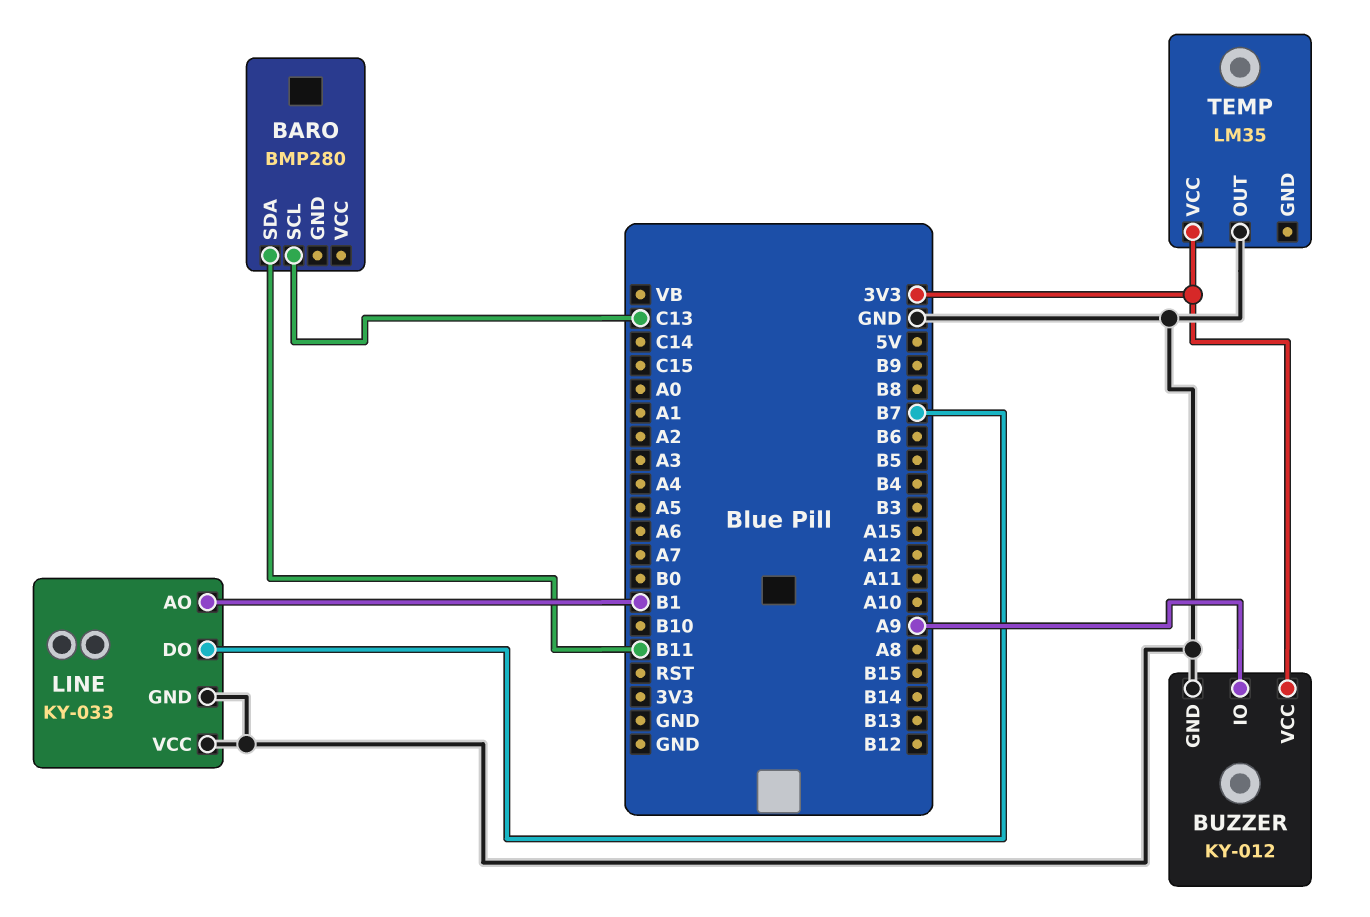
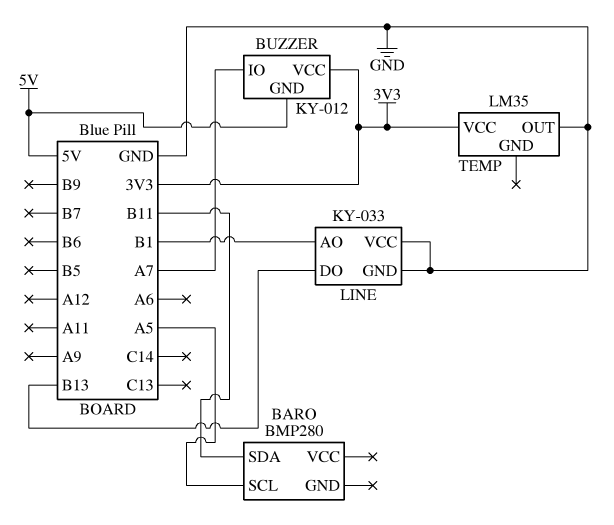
BARO pin SCL: C13 -> A5
BUZZER pin GND: GND -> 5V
BUZZER pin IO: A9 -> A7
LINE pin DO: B7 -> B13

